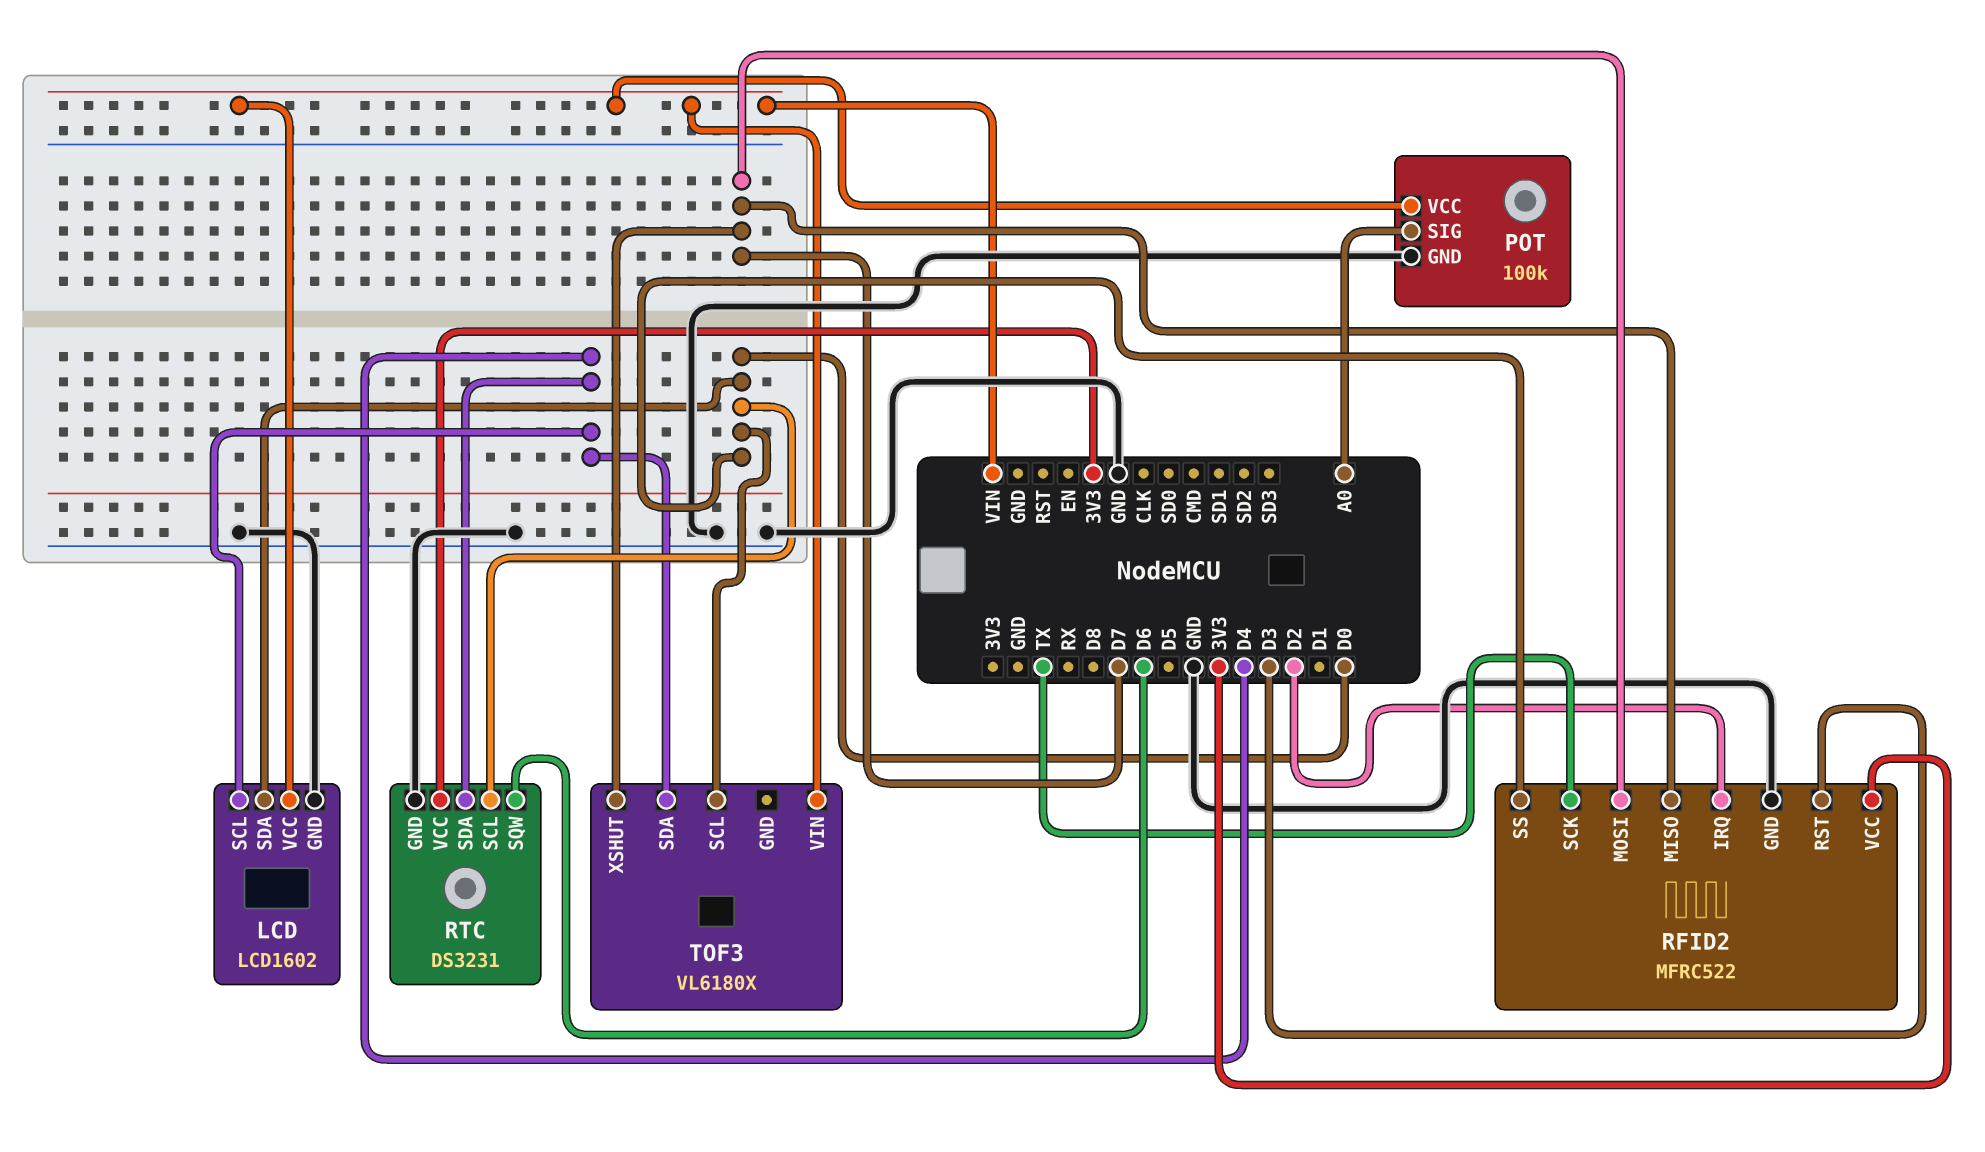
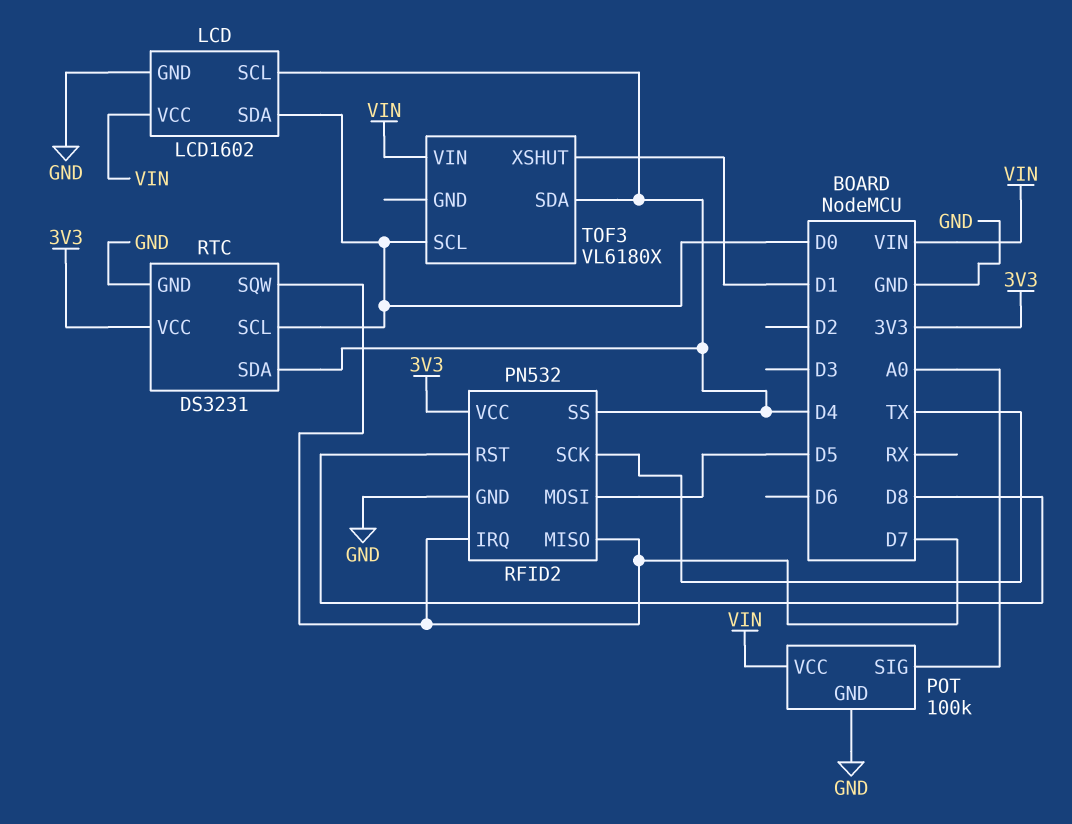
RFID2: MFRC522 -> PN532
RFID2 pin IRQ: D2 -> D7
RFID2 pin MOSI: D7 -> D5
RFID2 pin RST: D3 -> D8
RFID2 pin SS: D0 -> D4
RTC pin SQW: D6 -> D7
TOF3 pin XSHUT: D7 -> D1

